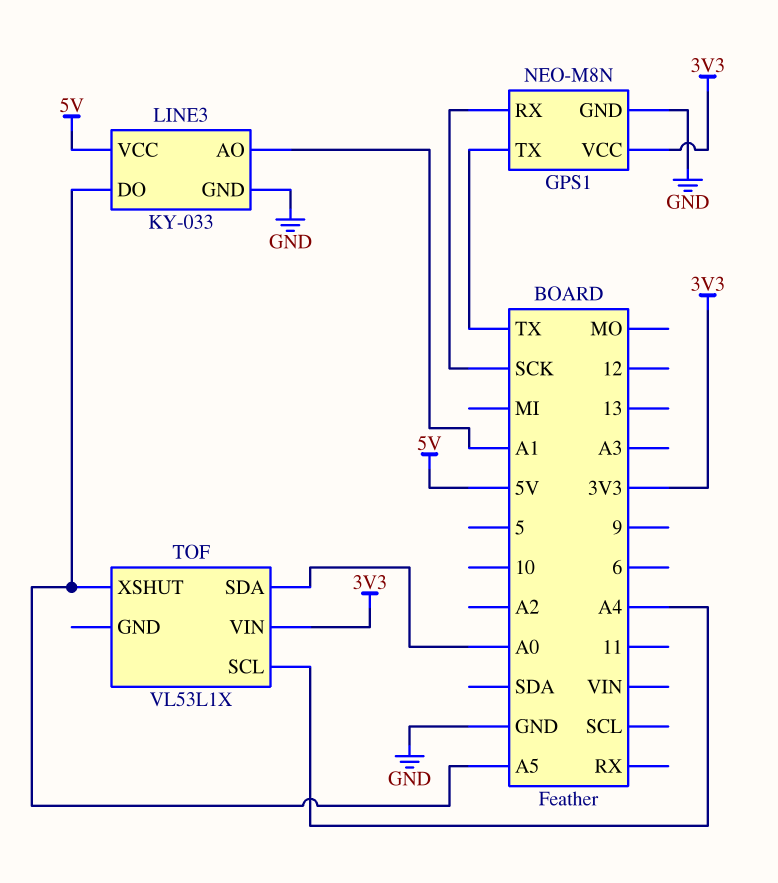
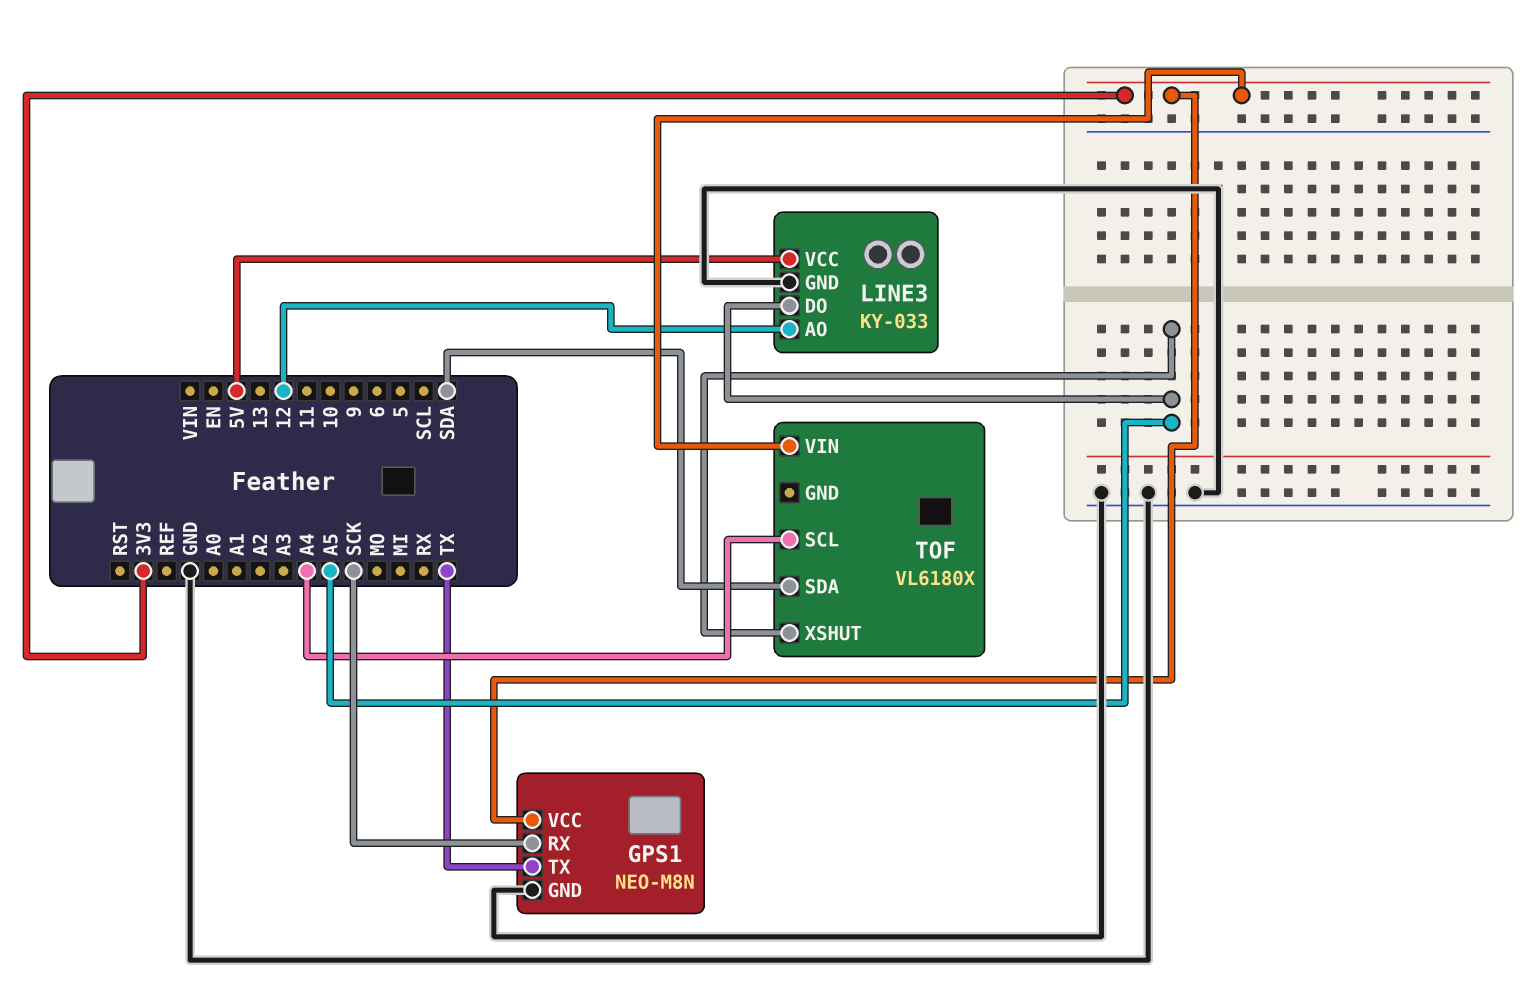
LINE3 pin AO: A1 -> 12
TOF: VL53L1X -> VL6180X
TOF pin SDA: A0 -> SDA

